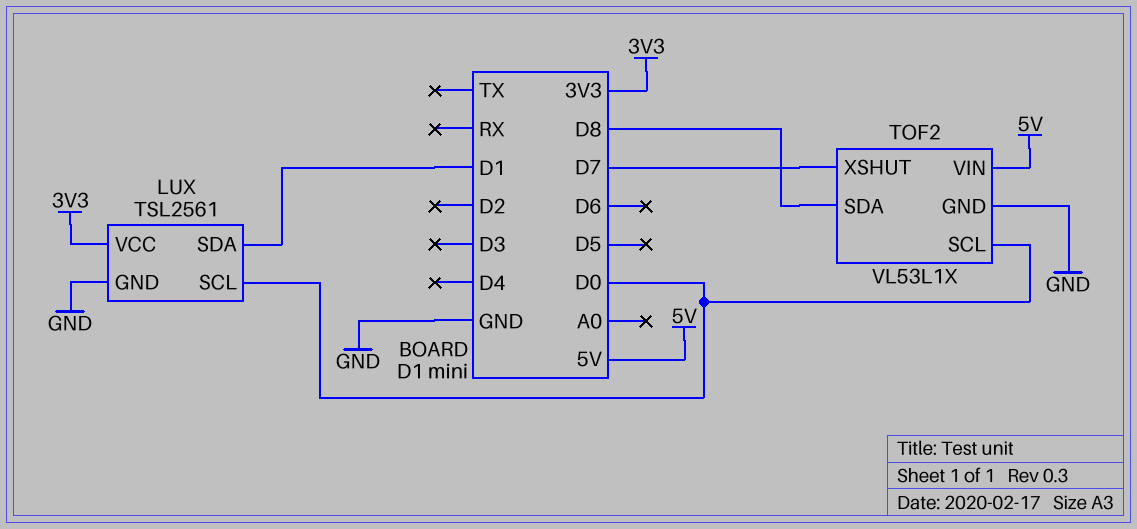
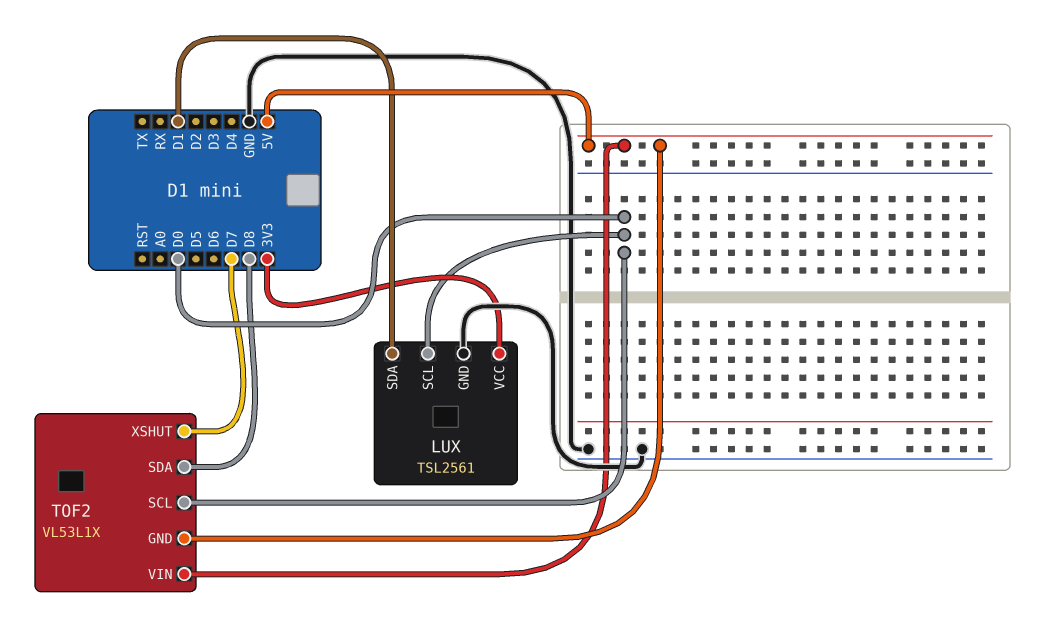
TOF2 pin GND: GND -> 5V

